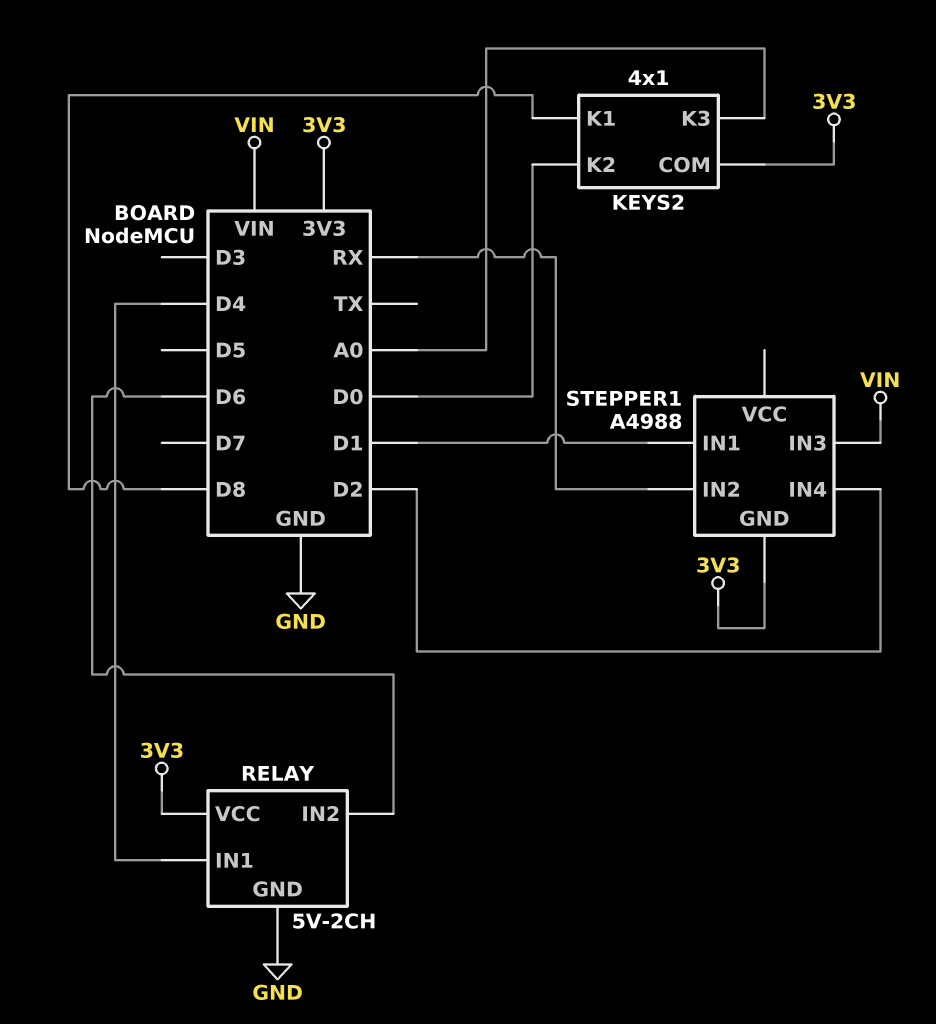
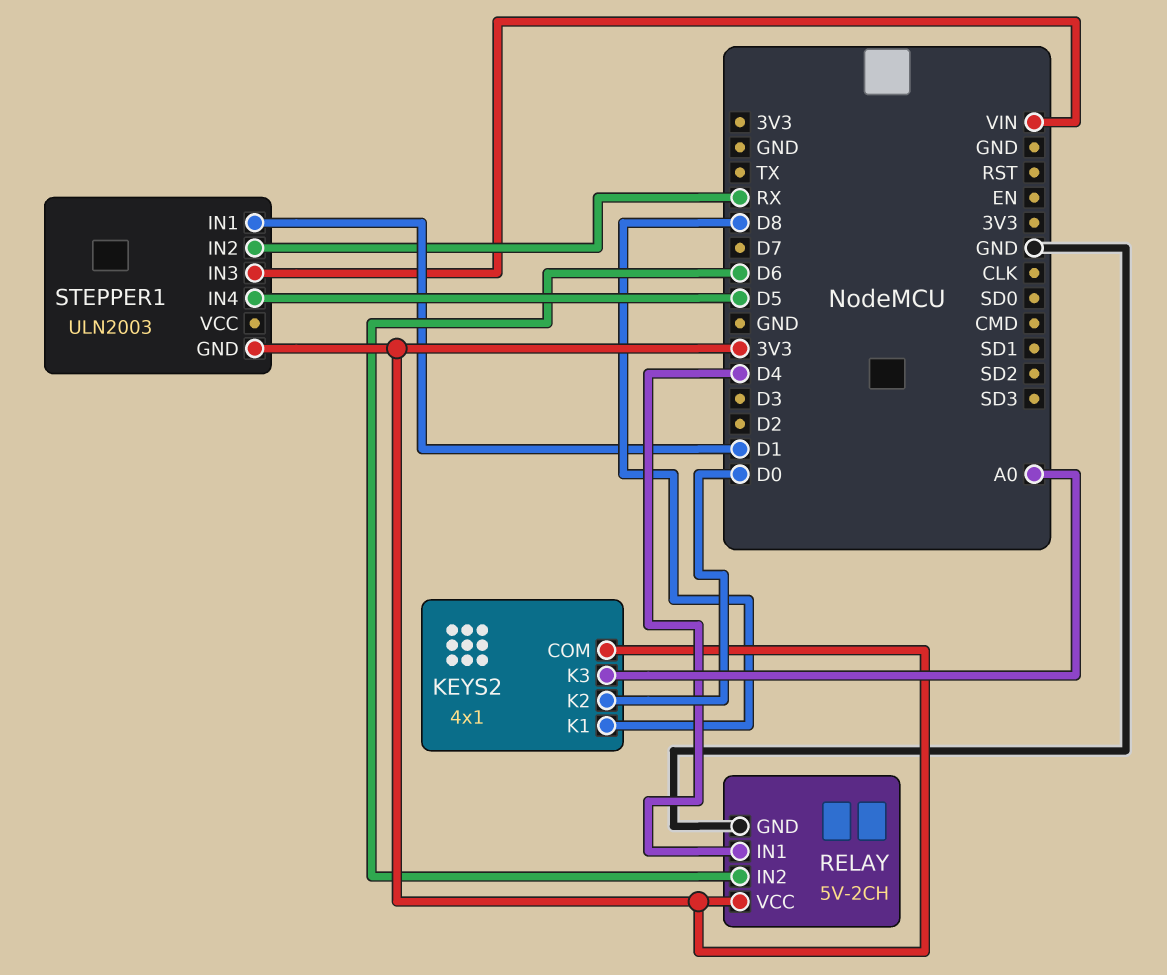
STEPPER1: A4988 -> ULN2003
STEPPER1 pin IN4: D2 -> D5

